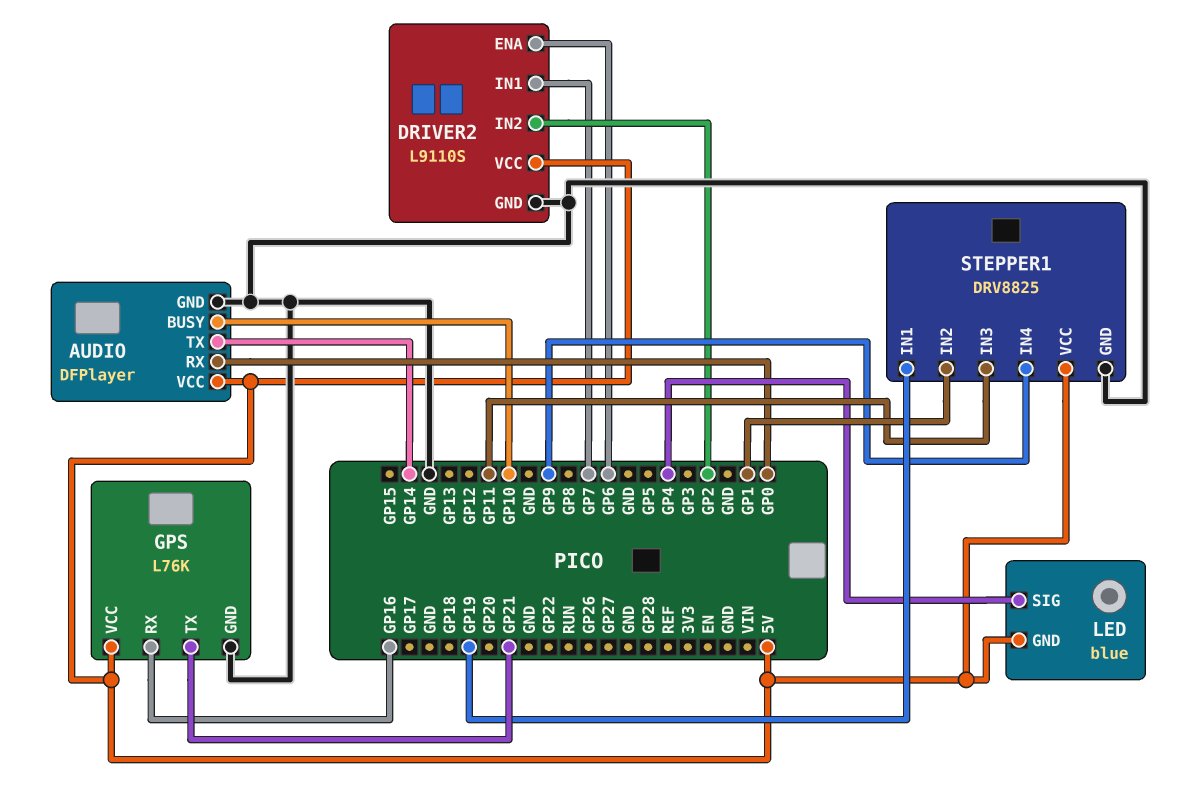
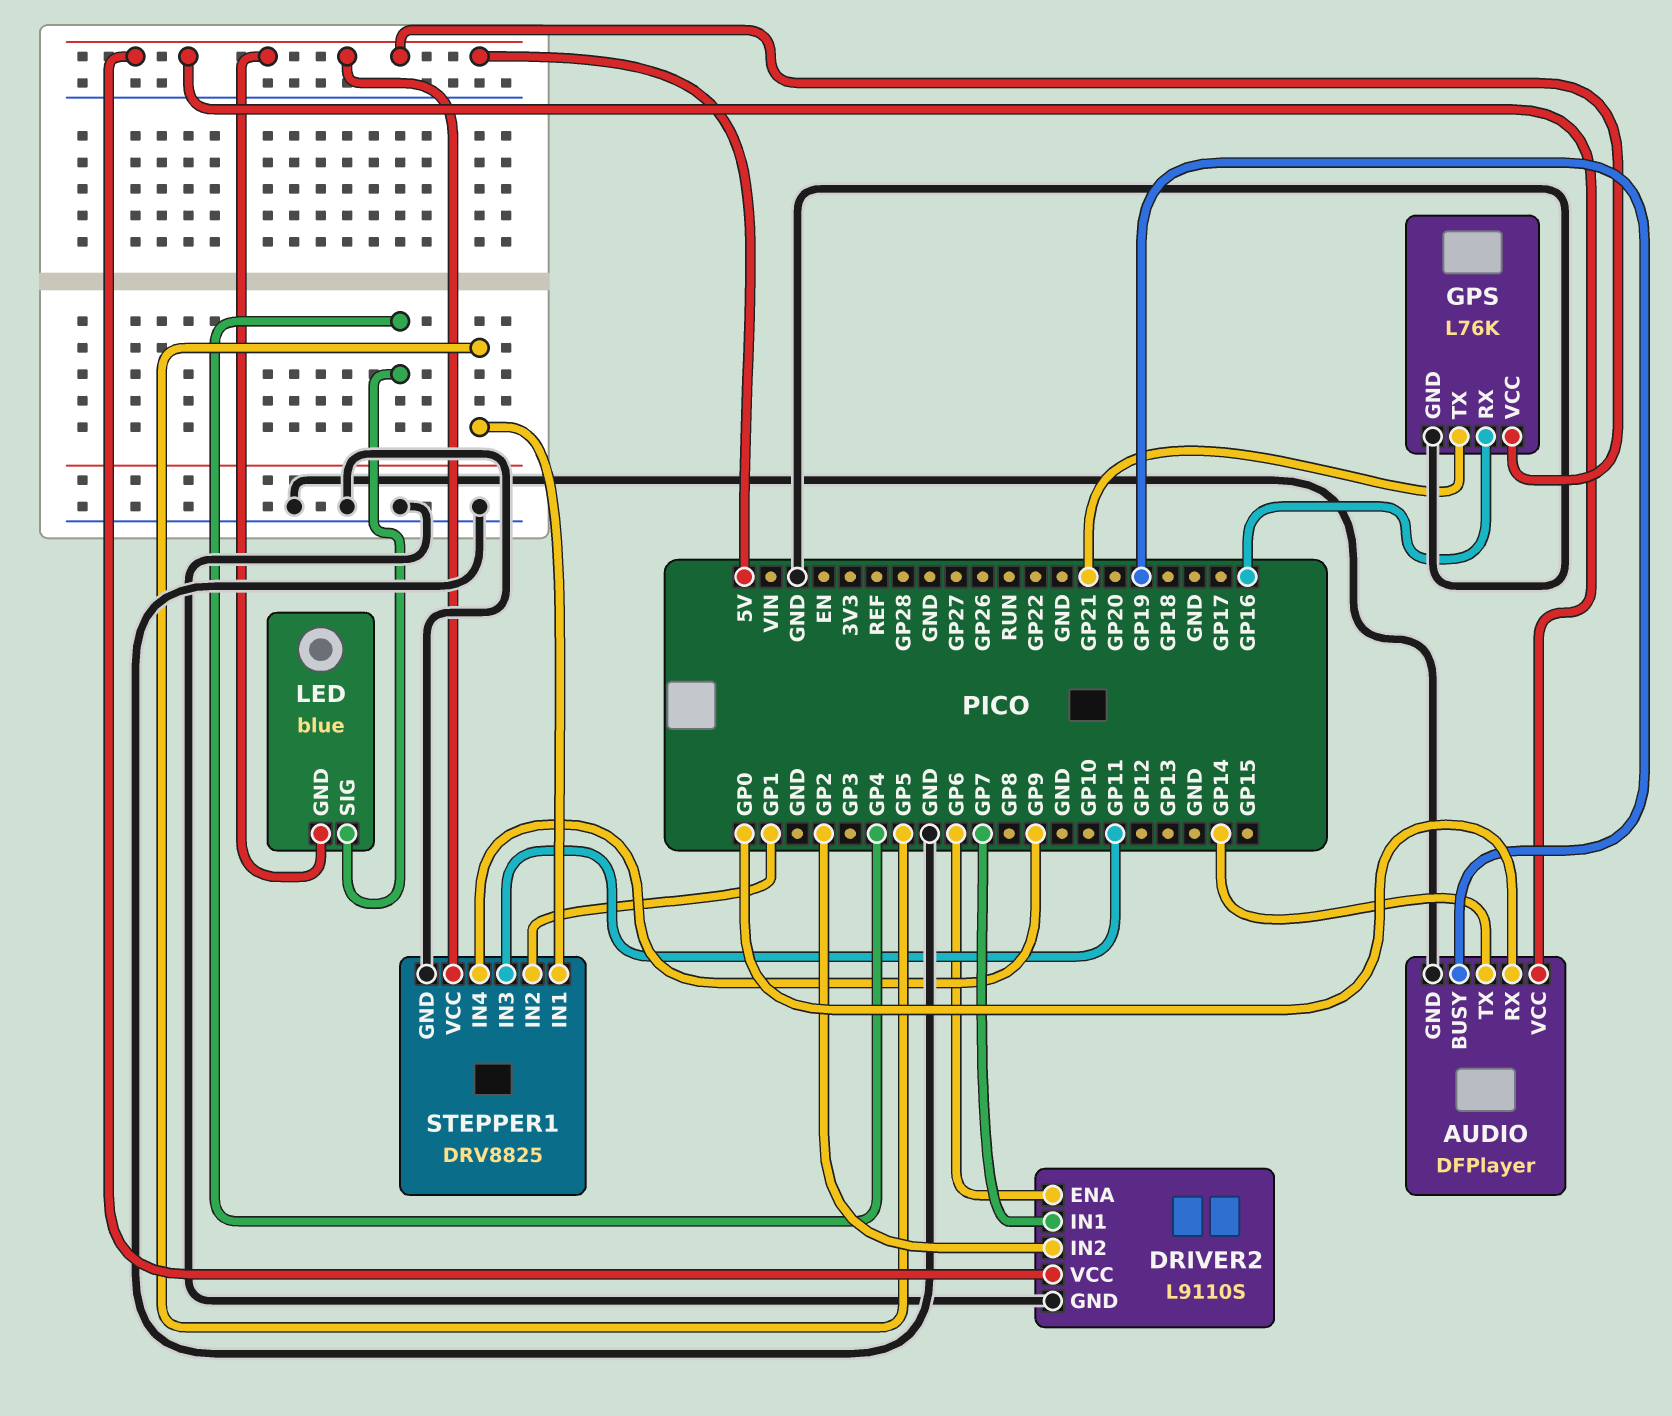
AUDIO pin BUSY: GP10 -> GP19
STEPPER1 pin IN1: GP19 -> GP5

